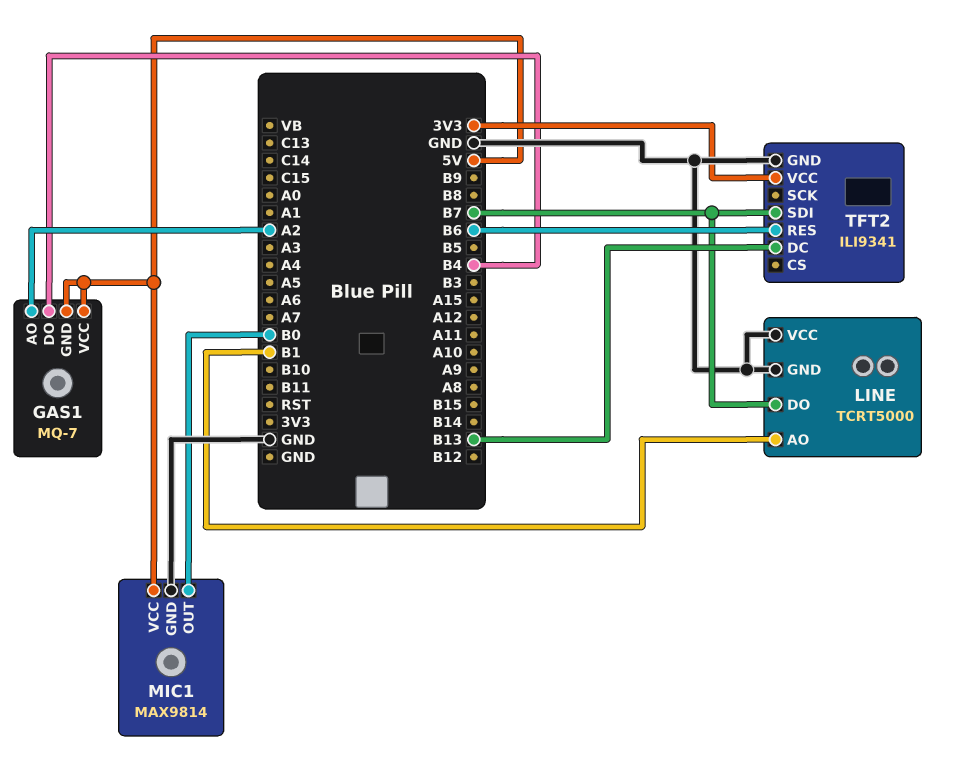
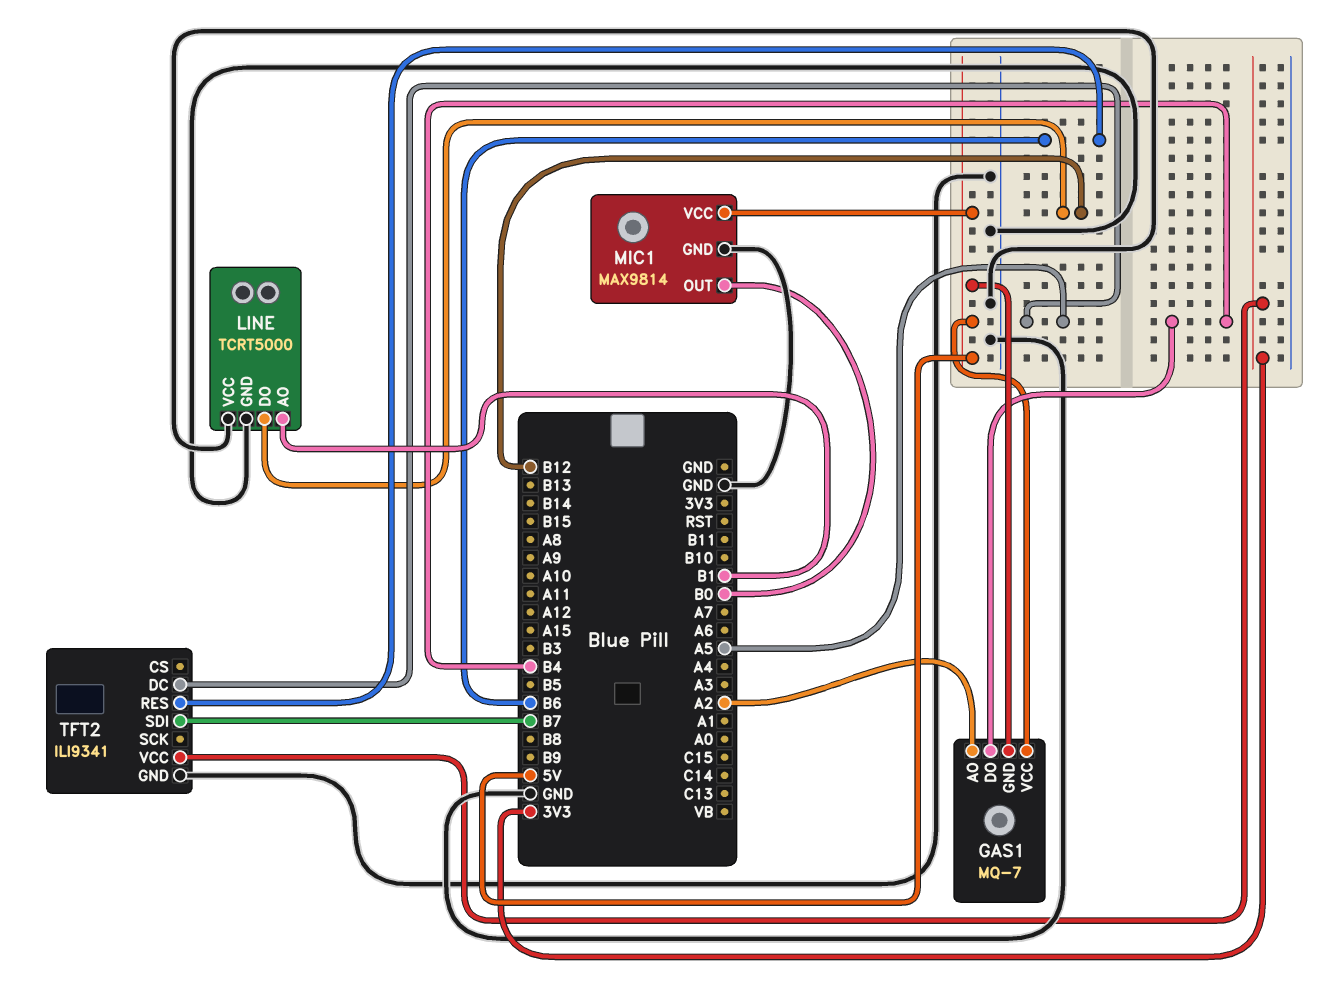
LINE pin DO: B7 -> B12
TFT2 pin DC: B13 -> A5

